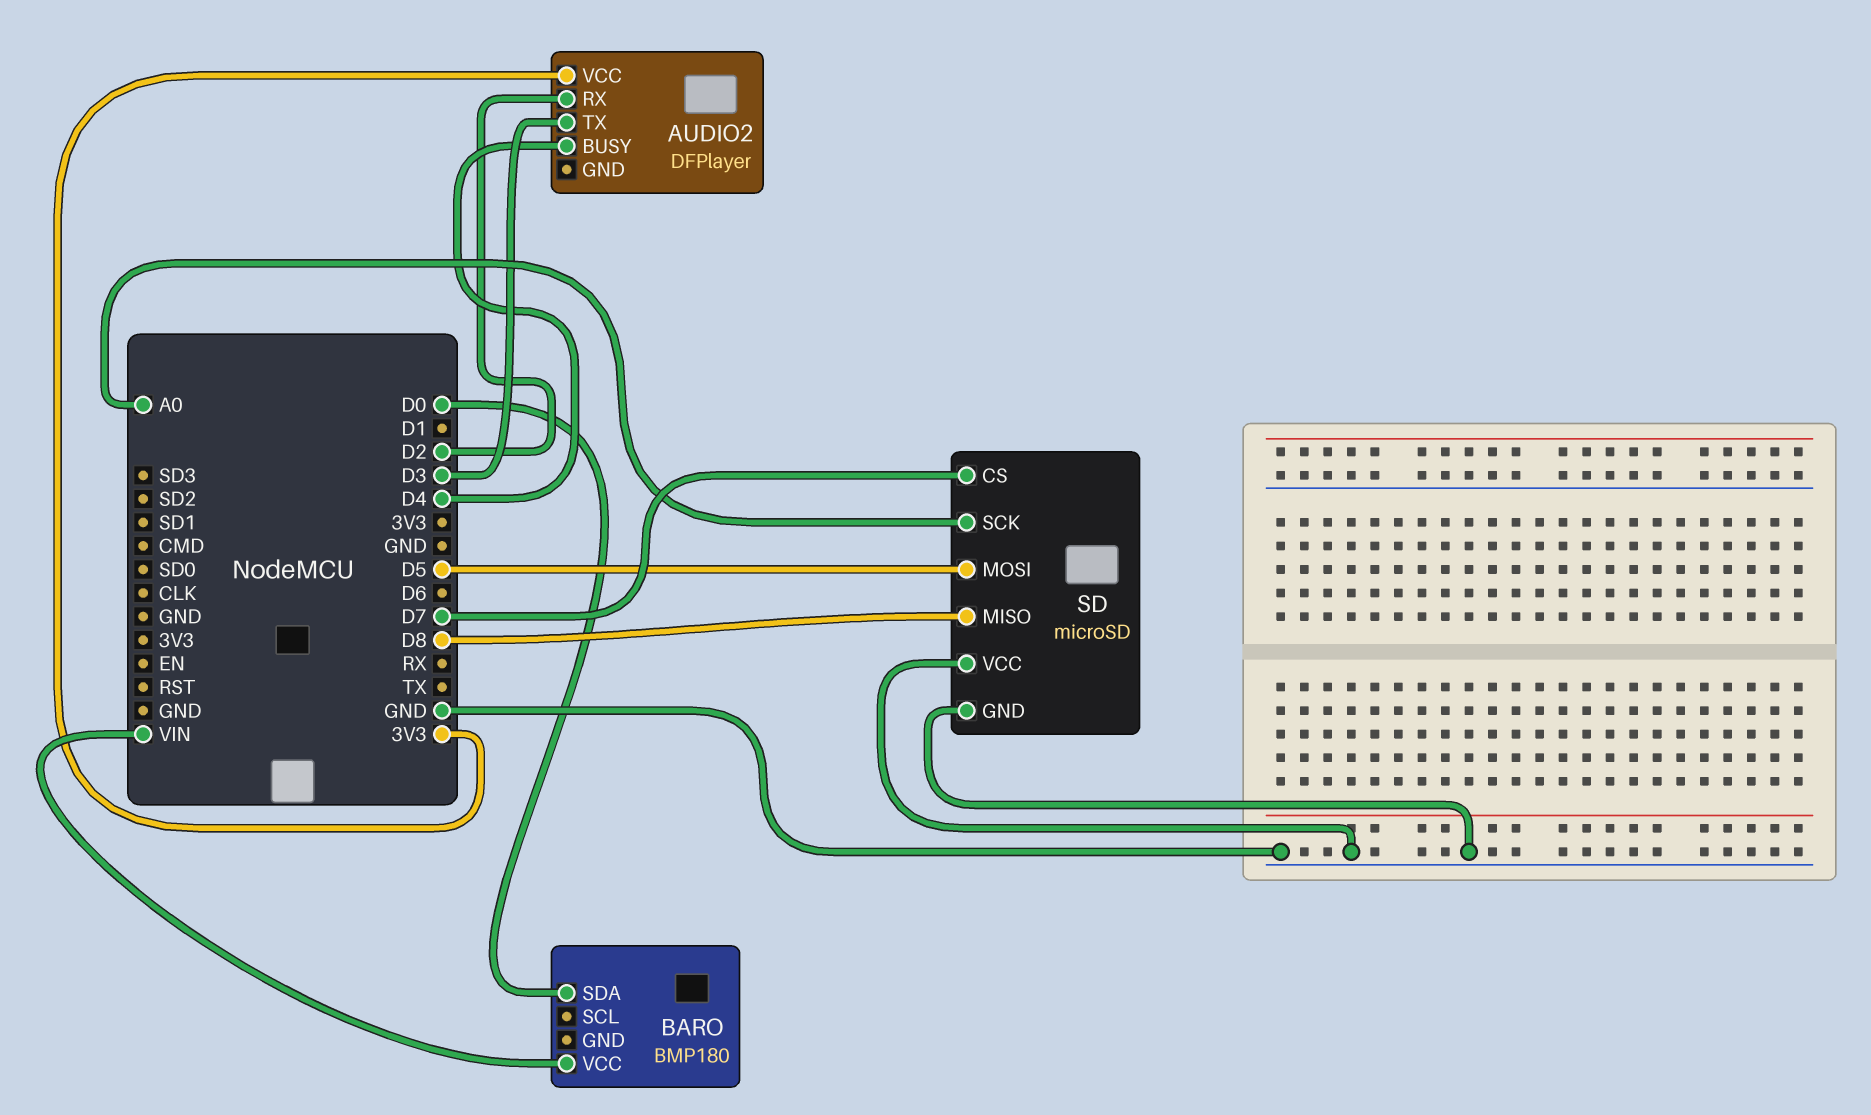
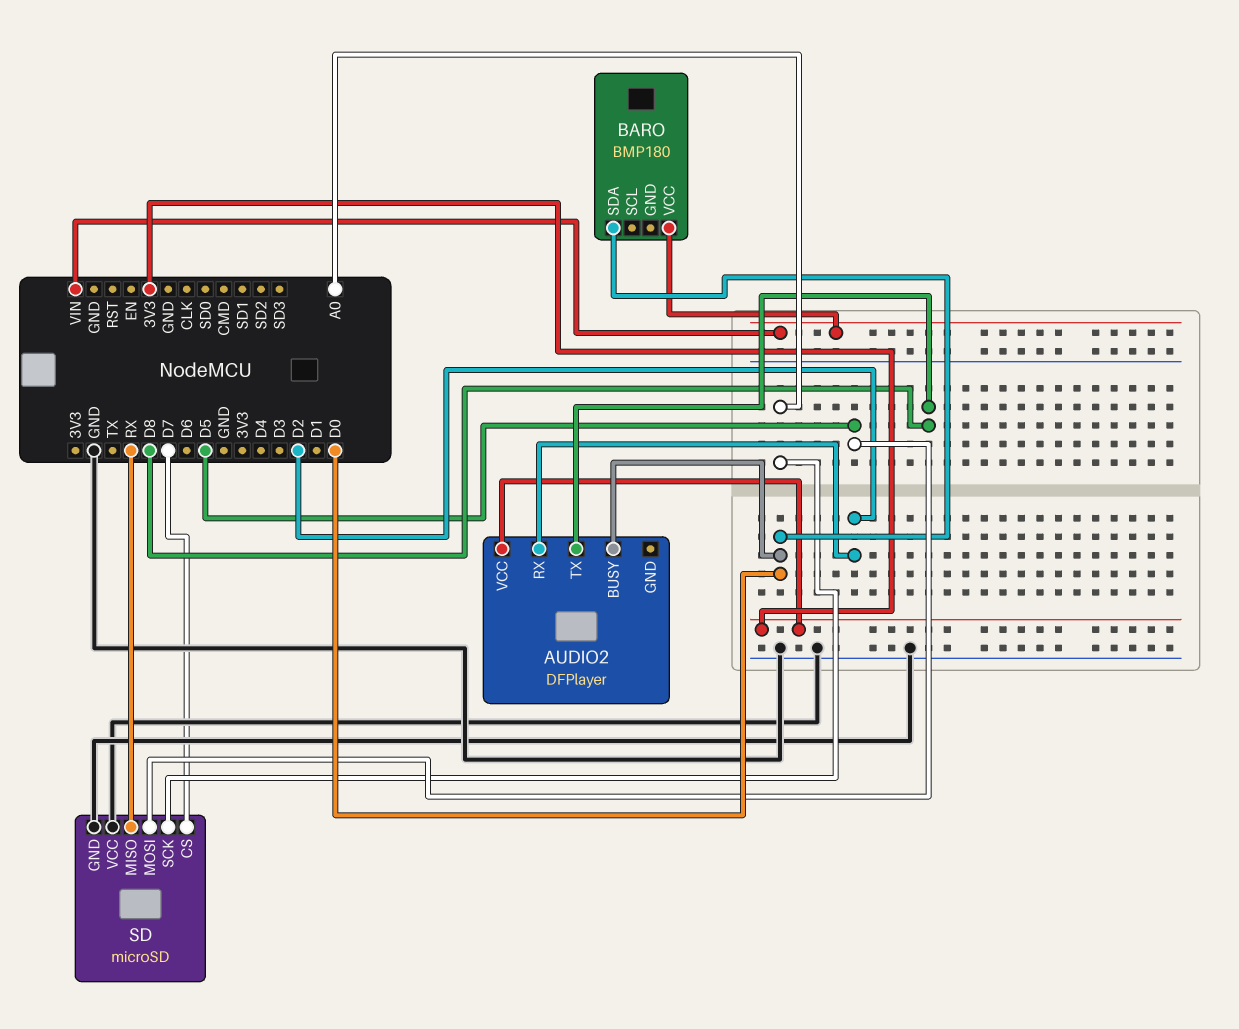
AUDIO2 pin BUSY: D4 -> D0
AUDIO2 pin TX: D3 -> D8
SD pin MISO: D8 -> RX

